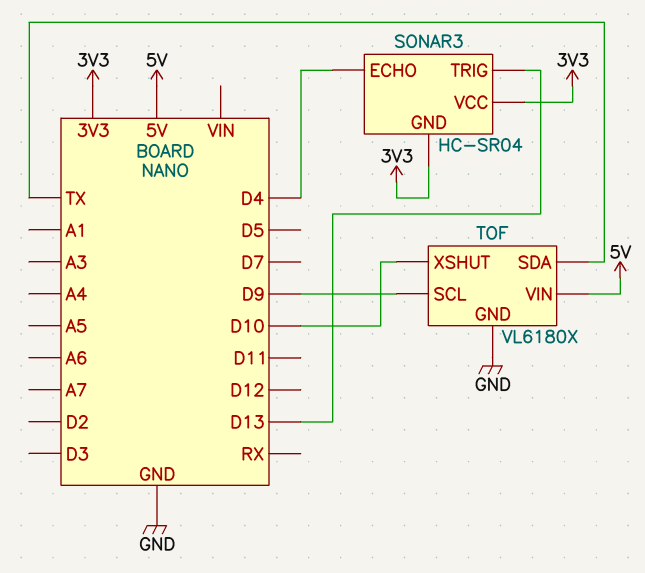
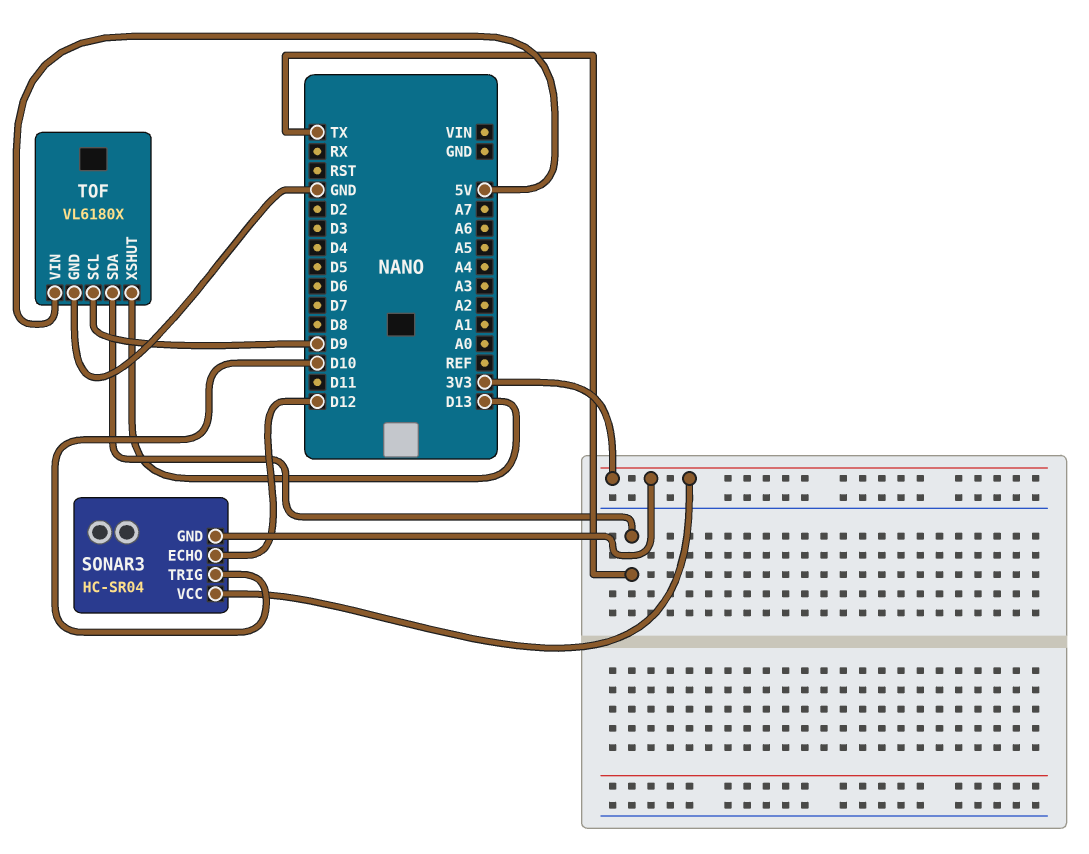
SONAR3 pin ECHO: D4 -> D12
SONAR3 pin TRIG: D13 -> D10
TOF pin XSHUT: D10 -> D13

